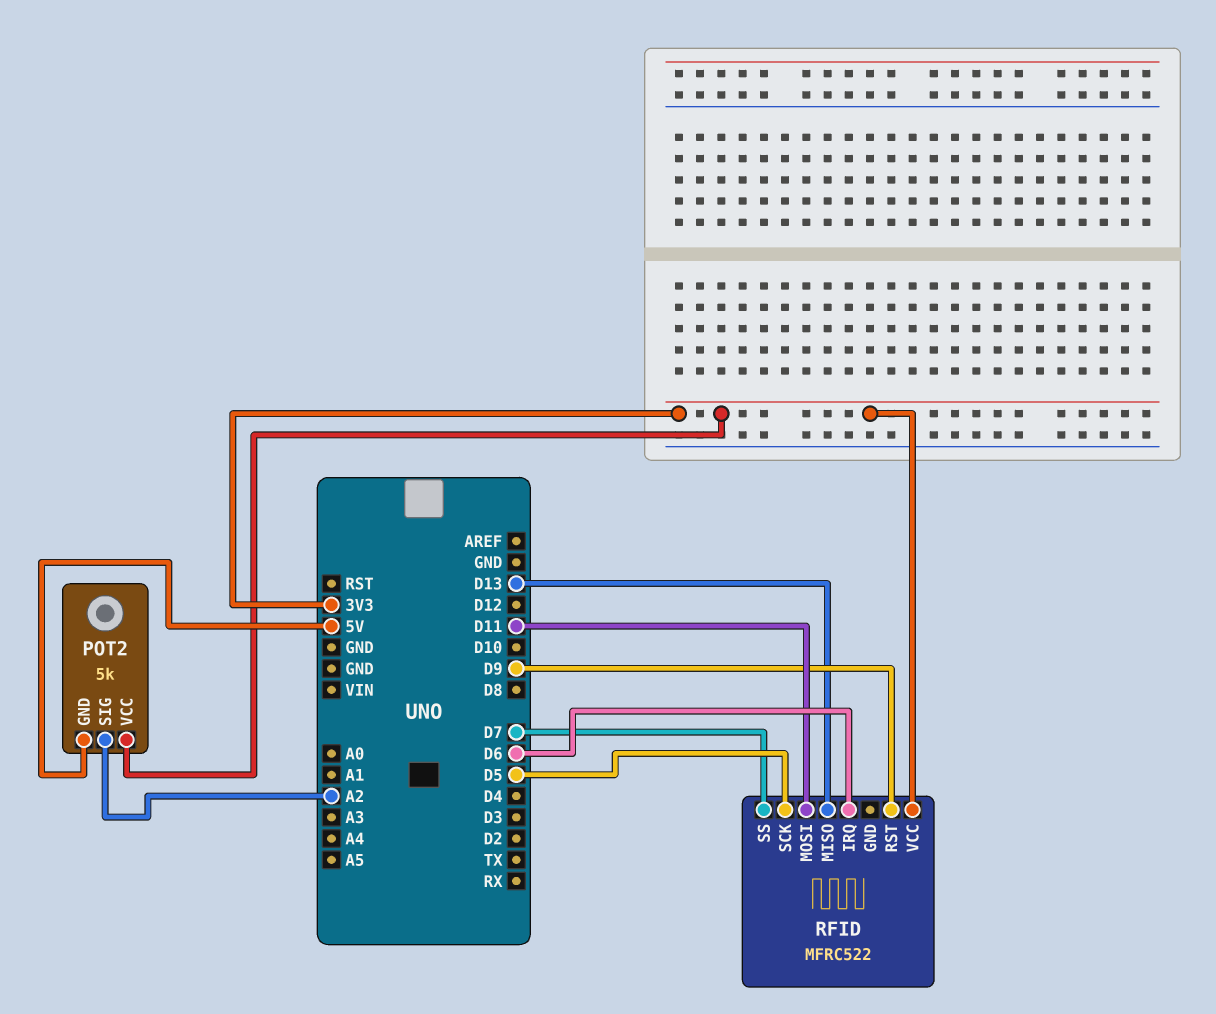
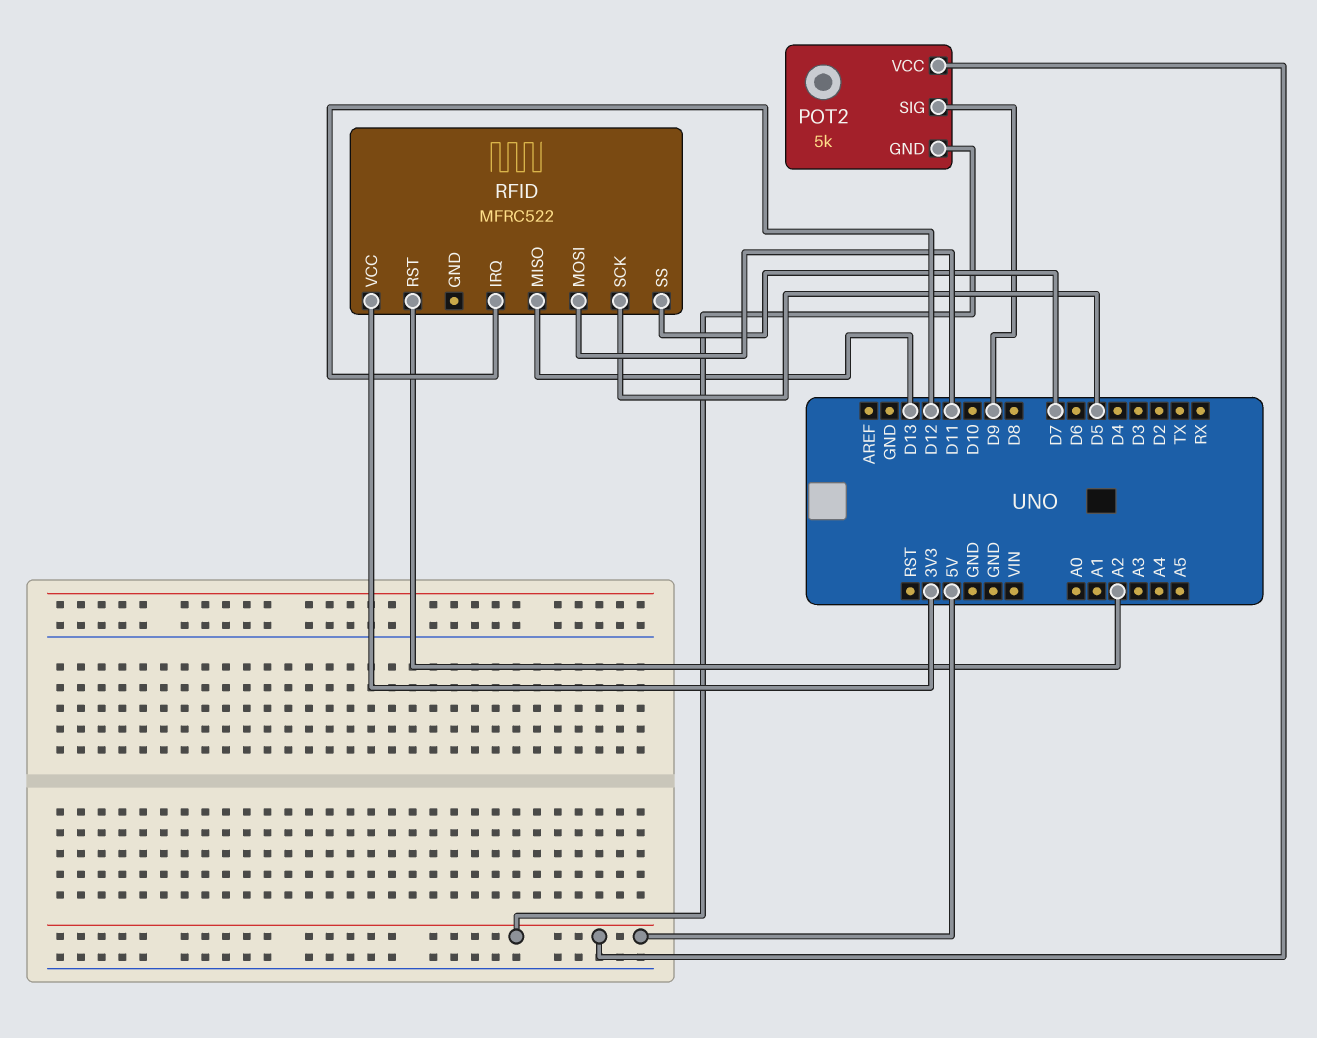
POT2 pin SIG: A2 -> D9
POT2 pin VCC: 3V3 -> 5V
RFID pin IRQ: D6 -> D12
RFID pin RST: D9 -> A2

